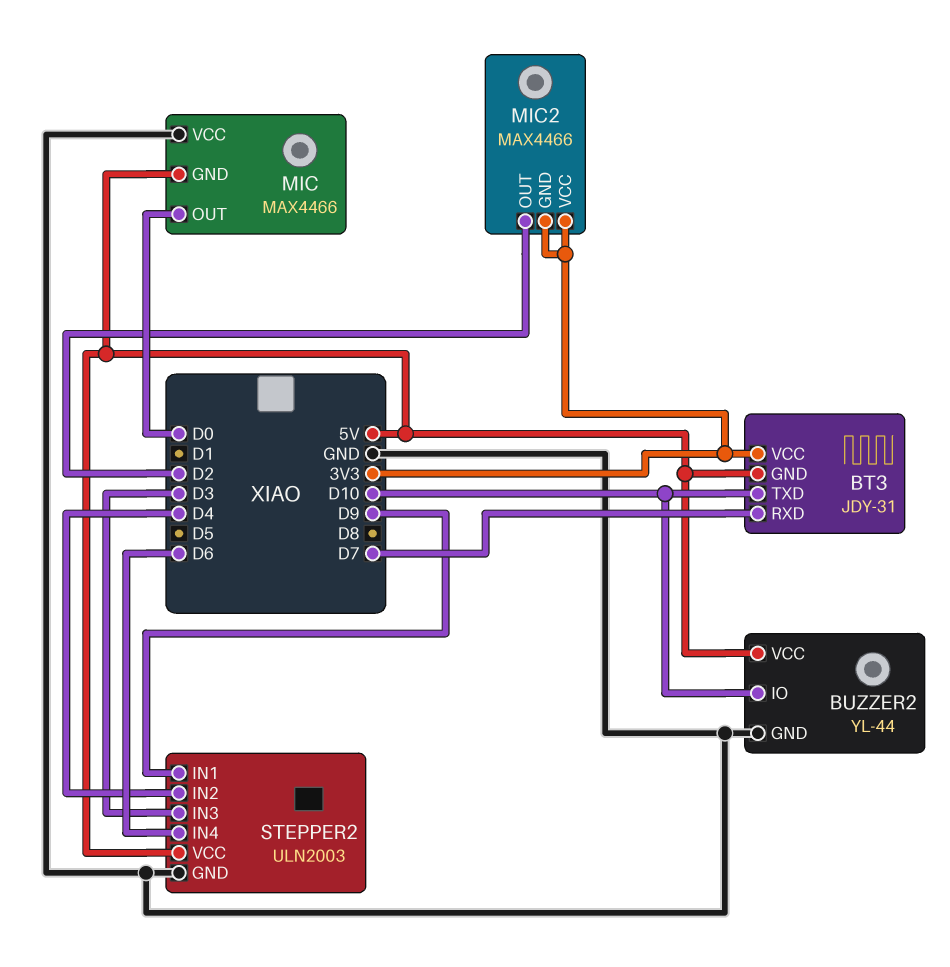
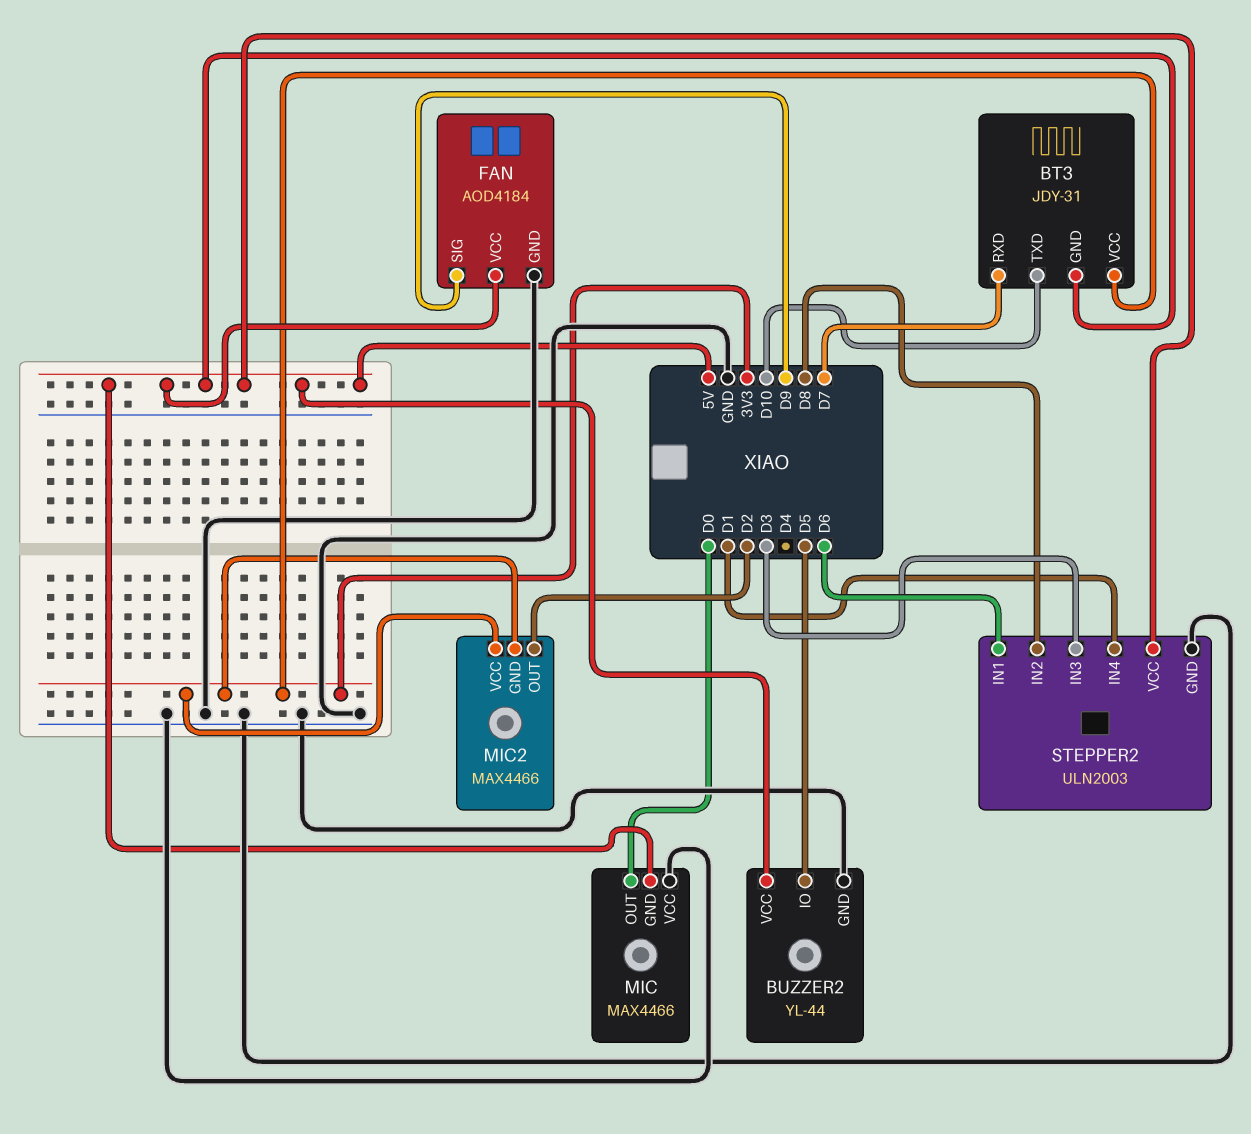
BUZZER2 pin IO: D10 -> D5
FAN: none -> AOD4184
FAN pin GND: none -> GND
FAN pin SIG: none -> D9
FAN pin VCC: none -> 5V
STEPPER2 pin IN1: D9 -> D6
STEPPER2 pin IN2: D4 -> D8
STEPPER2 pin IN4: D6 -> D1

